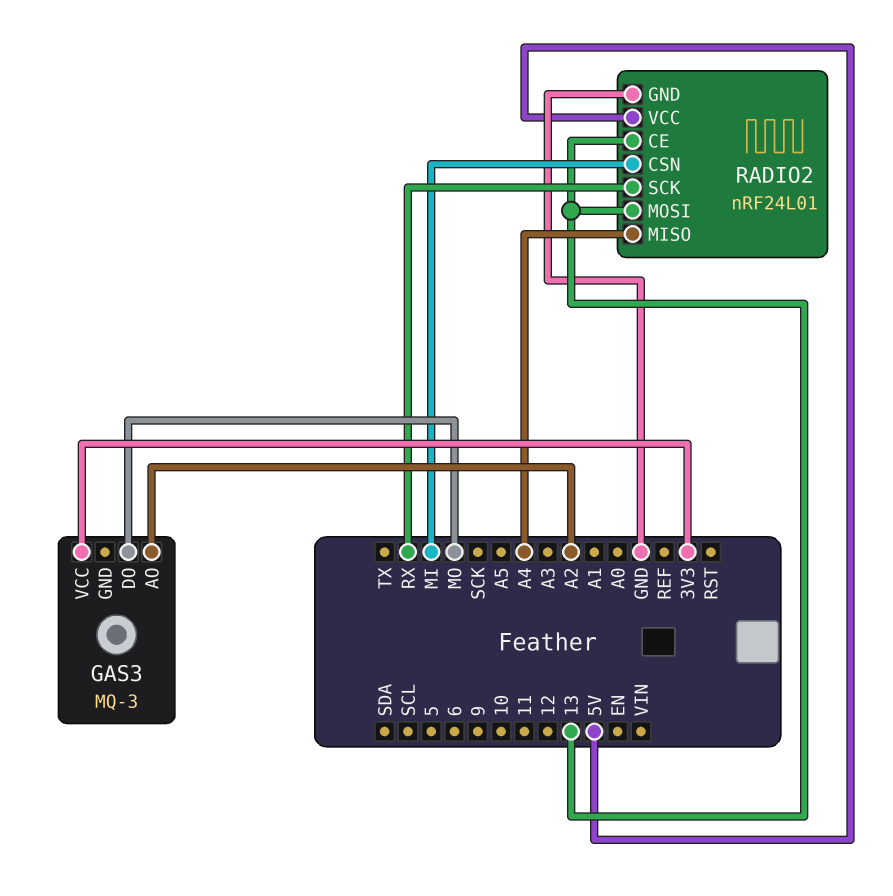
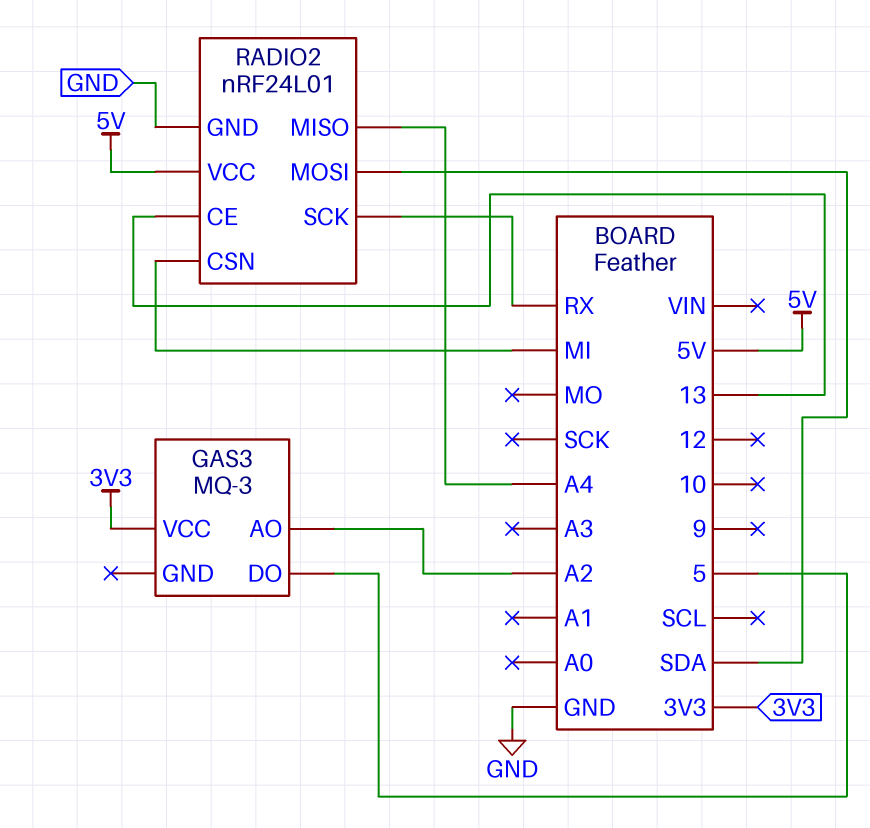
GAS3 pin DO: MO -> 5
RADIO2 pin MOSI: 13 -> SDA

